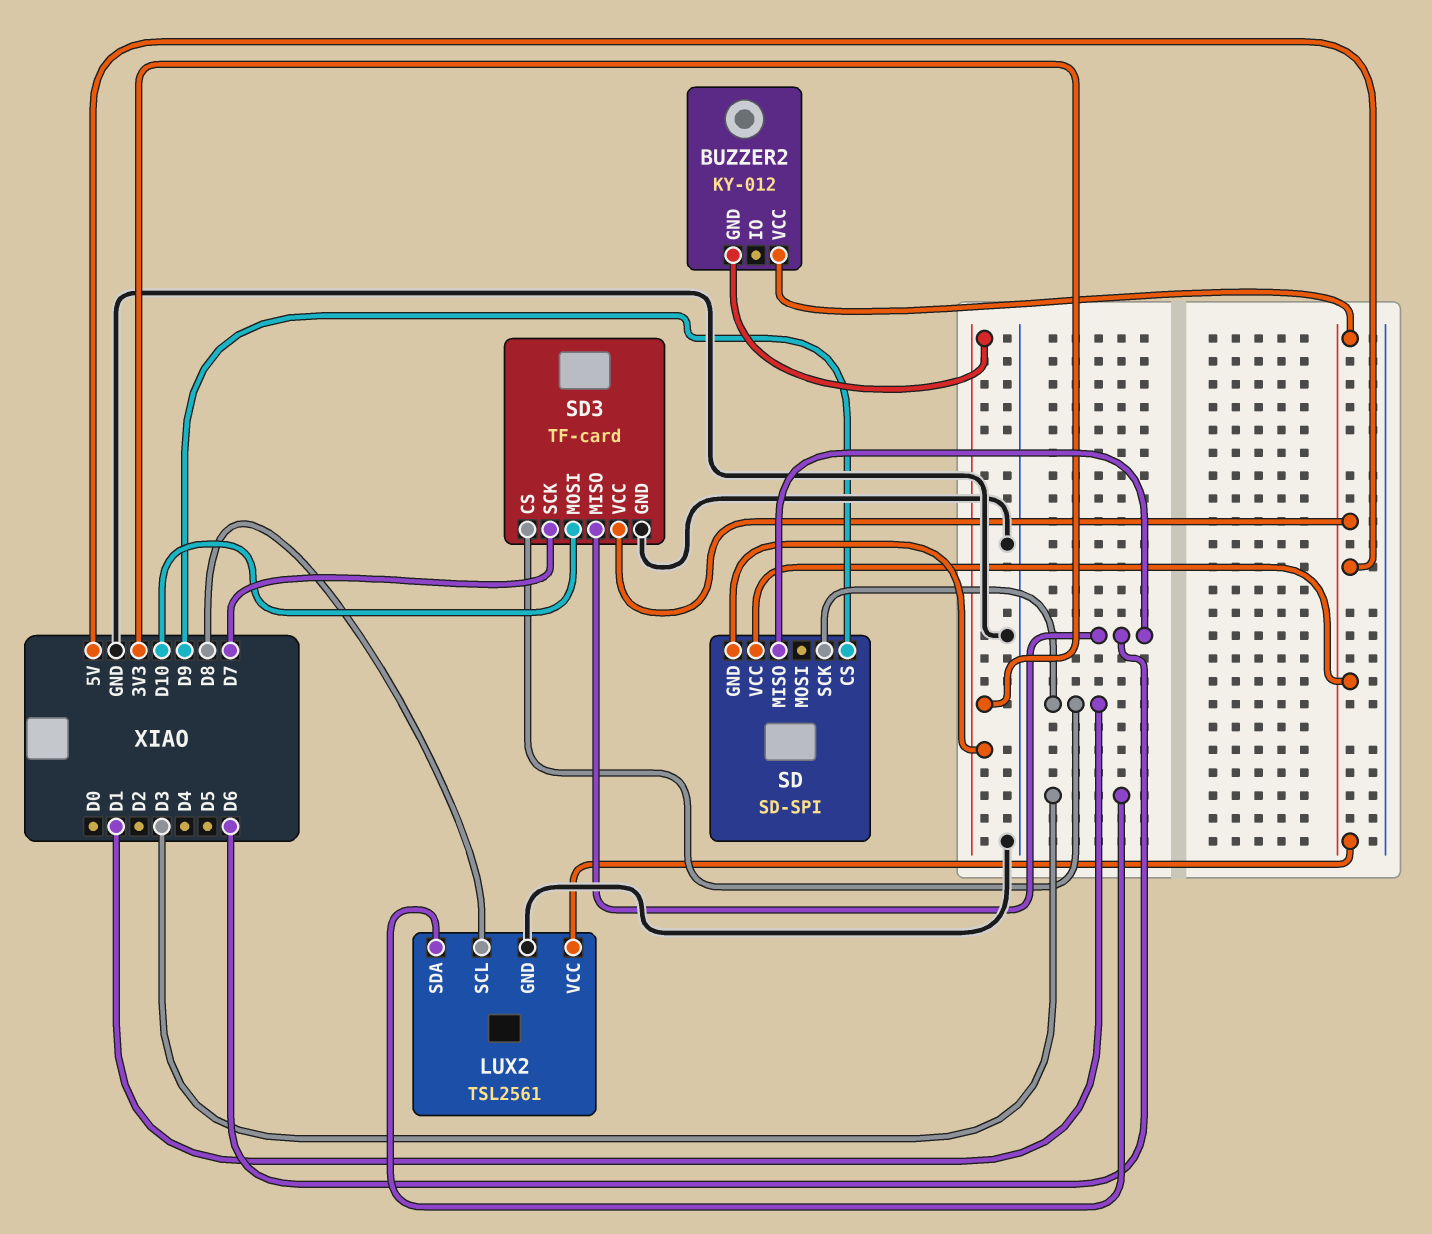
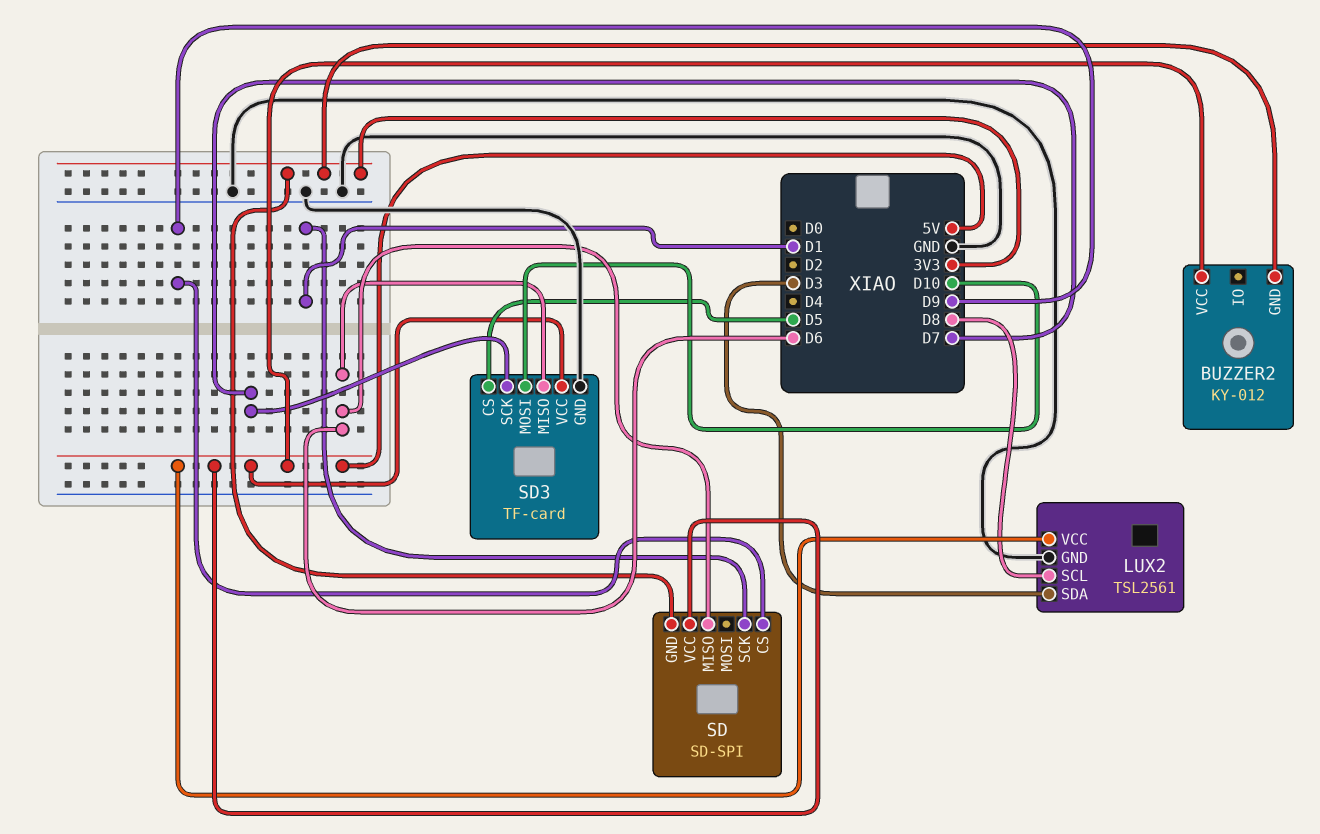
SD3 pin CS: D1 -> D5

